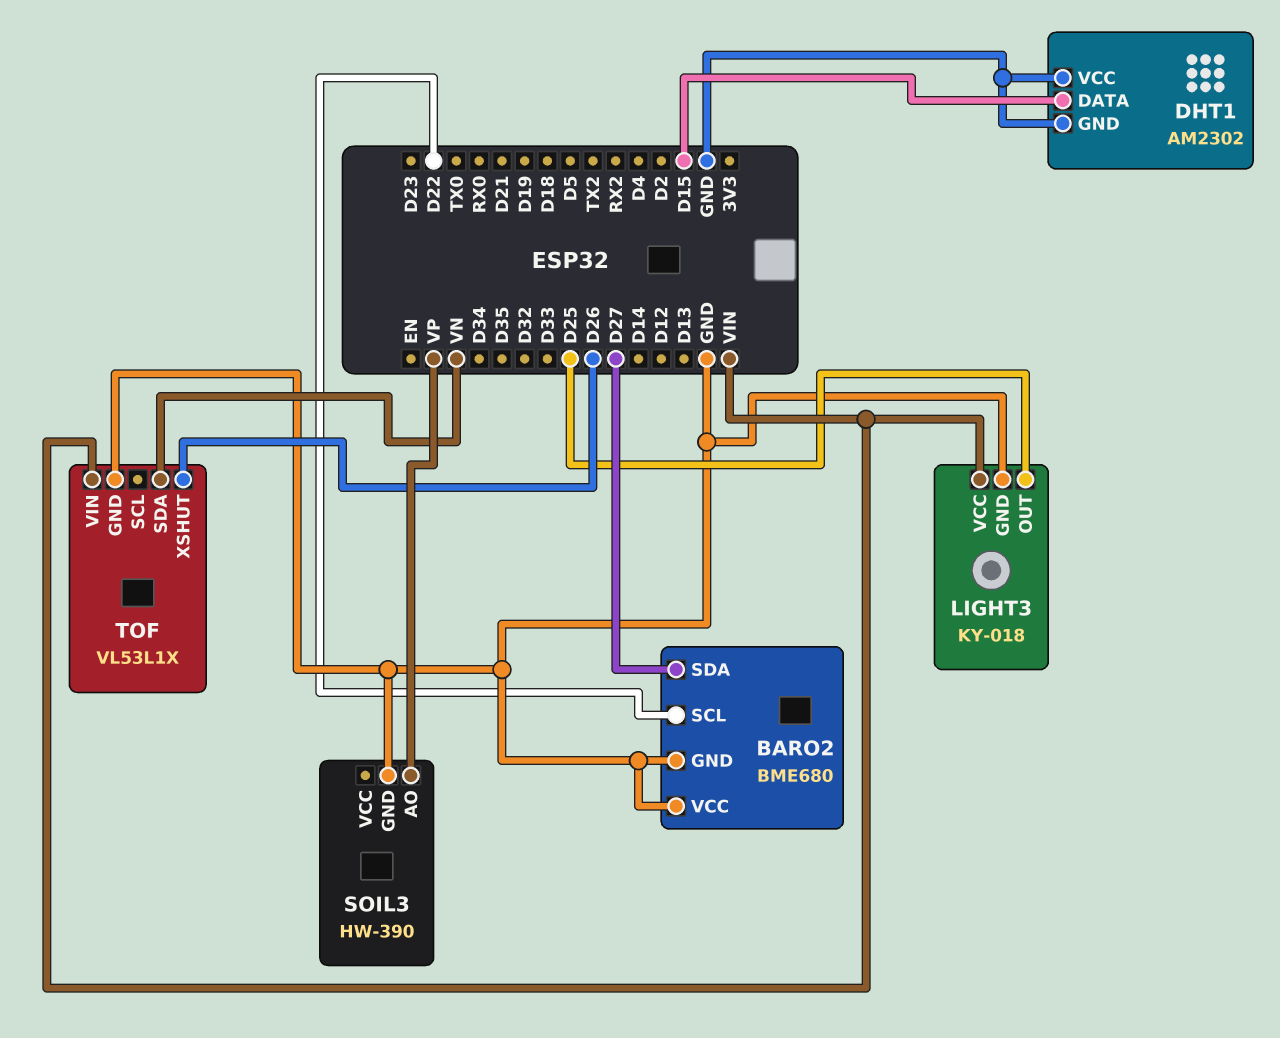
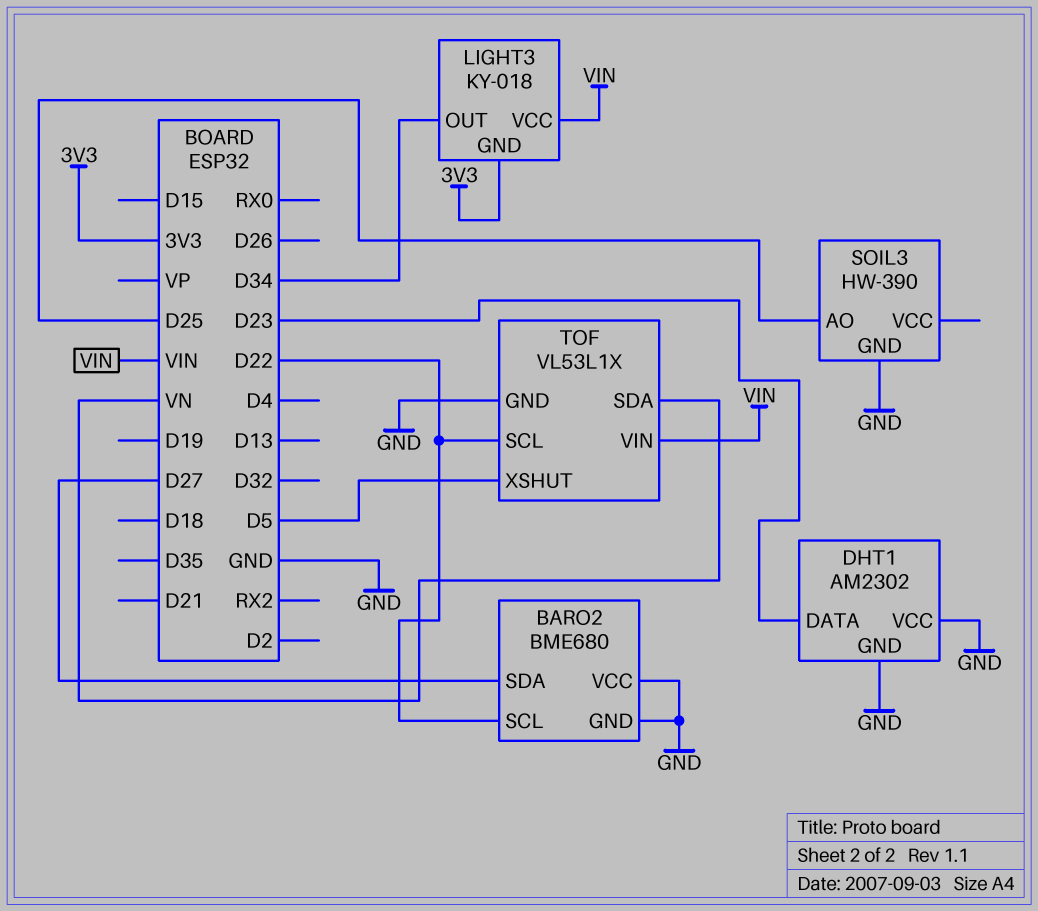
DHT1 pin DATA: D15 -> D23
LIGHT3 pin GND: GND -> 3V3
LIGHT3 pin OUT: D25 -> D34
SOIL3 pin AO: VP -> D25
TOF pin SCL: none -> D22
TOF pin XSHUT: D26 -> D5

